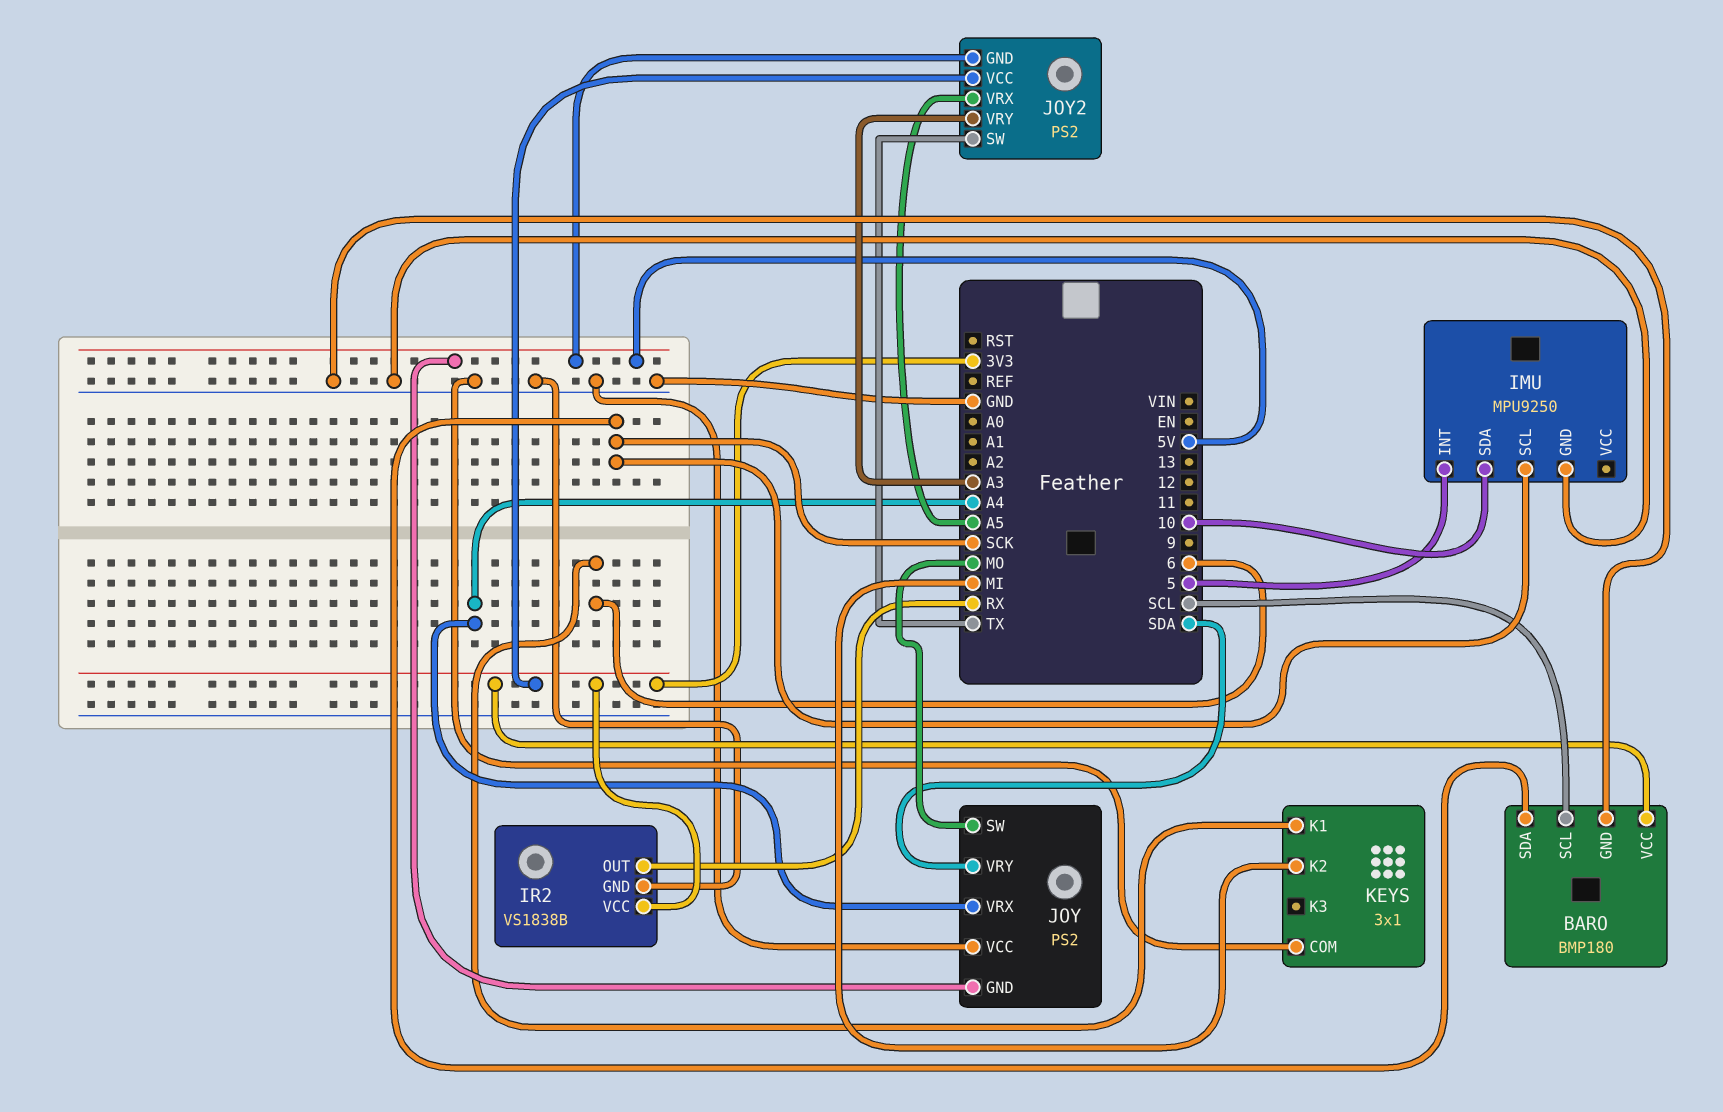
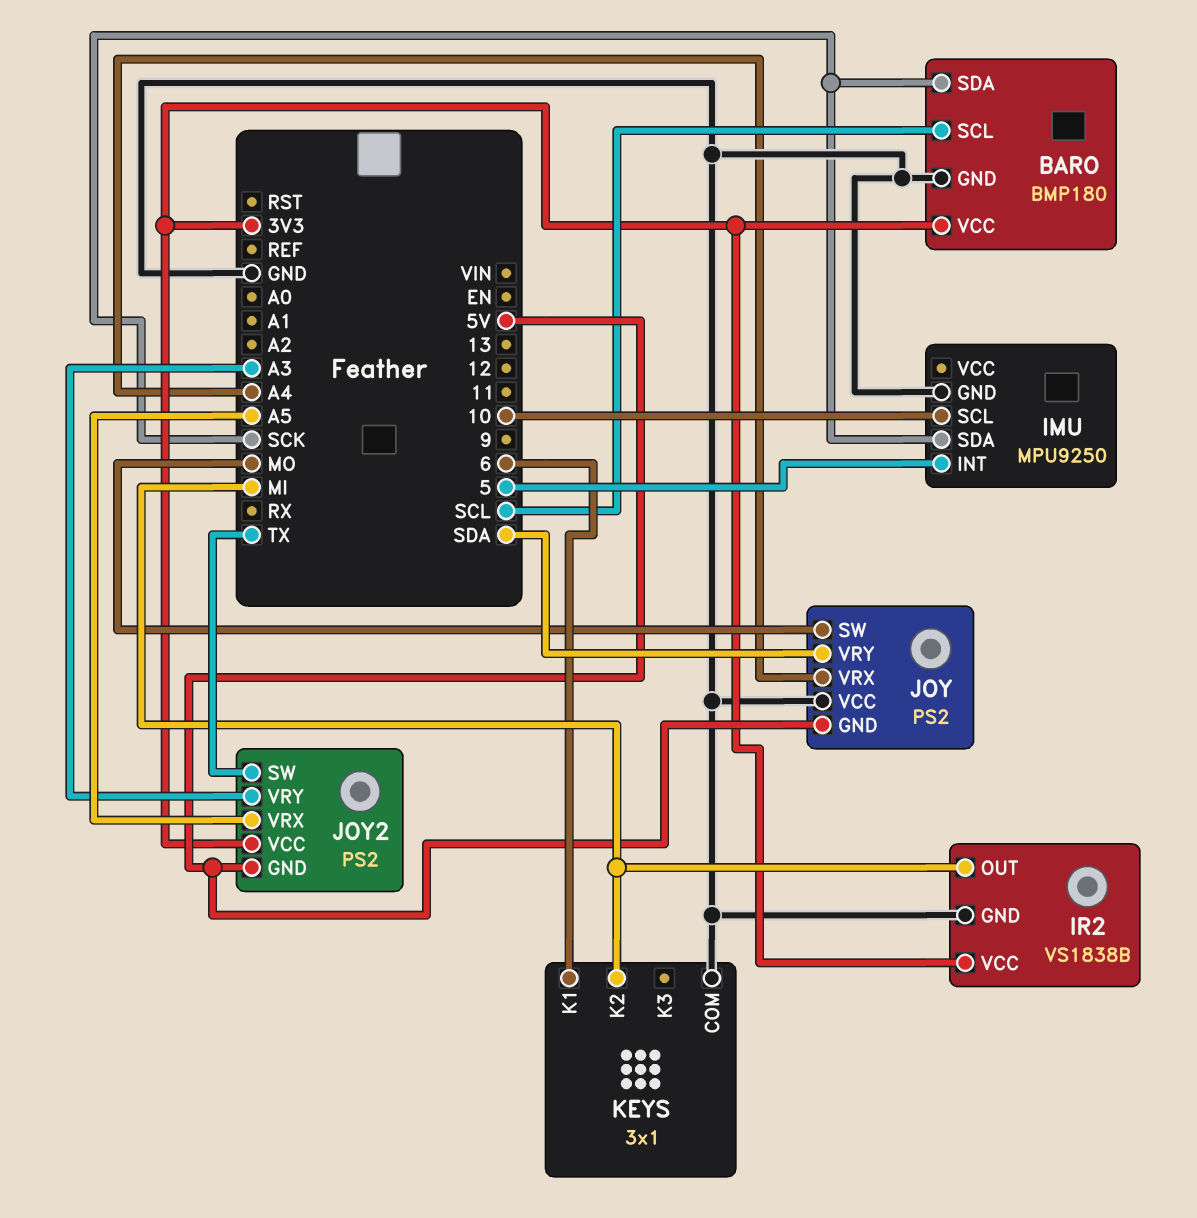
IMU pin SCL: SCK -> 10
IMU pin SDA: 10 -> SCK
IR2 pin OUT: RX -> MI

